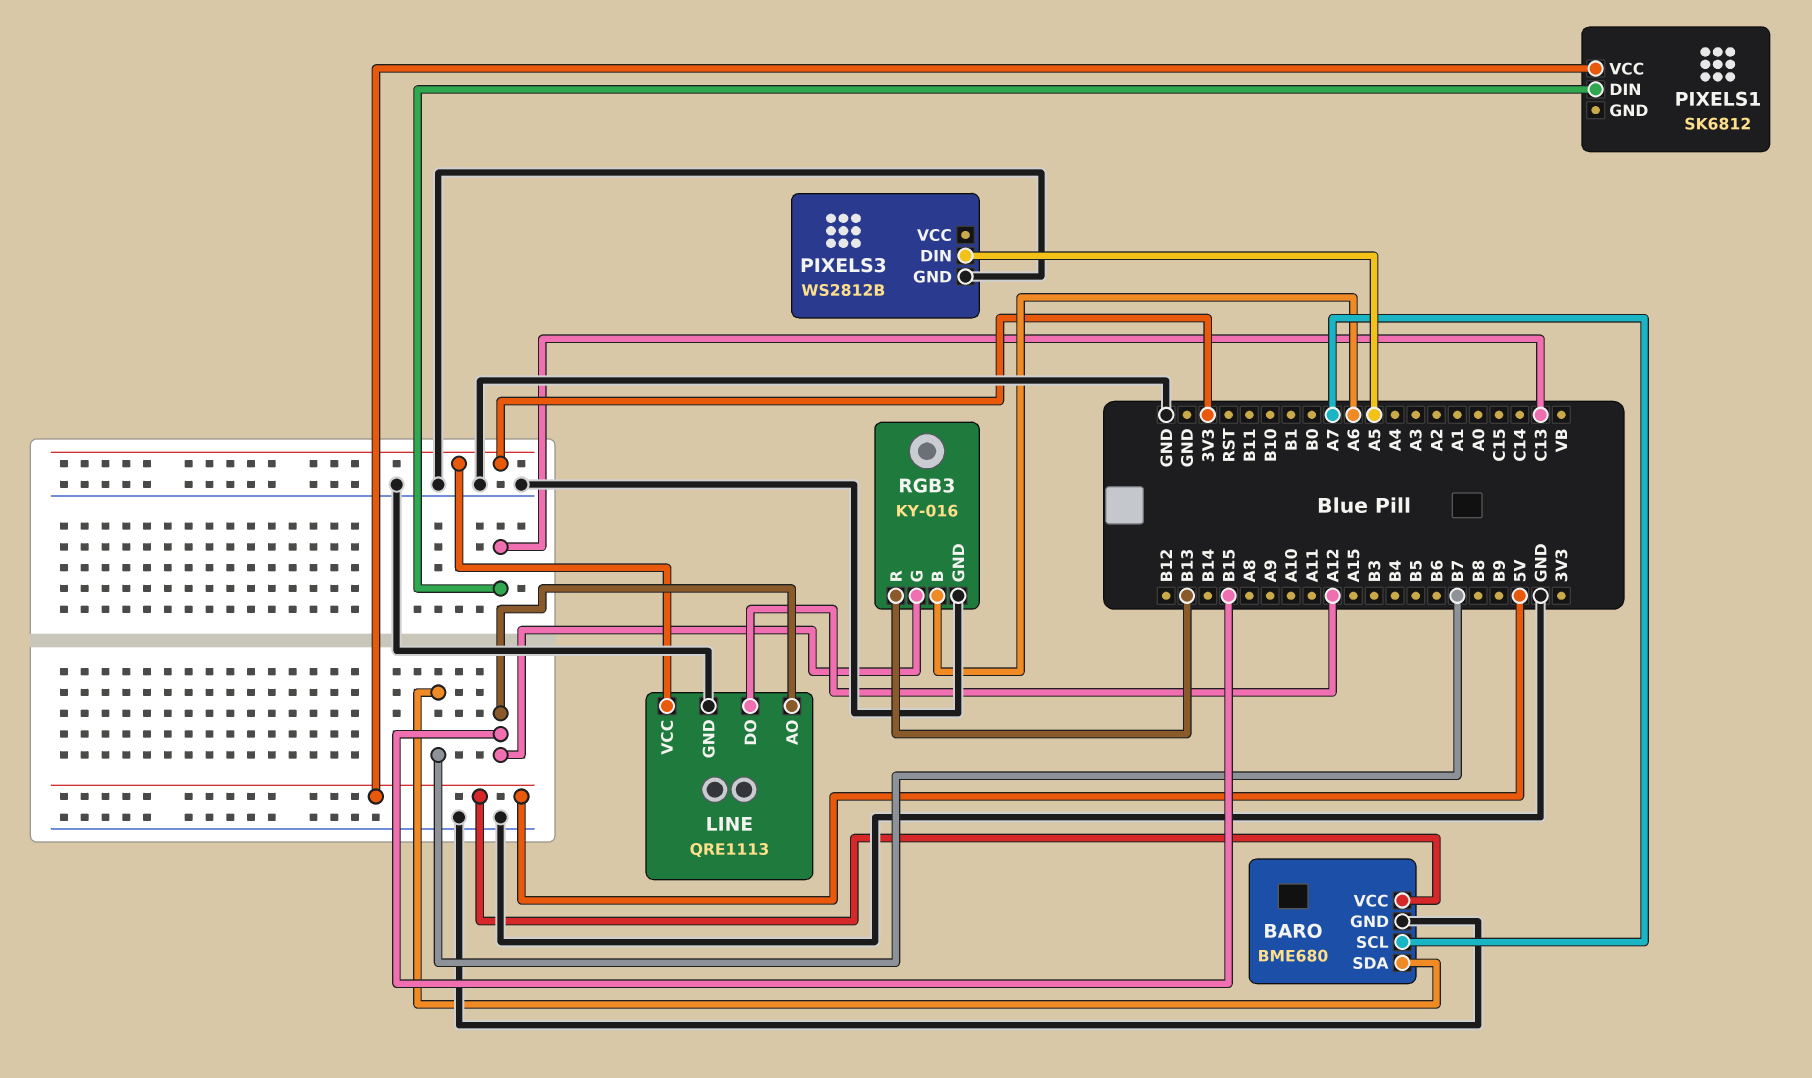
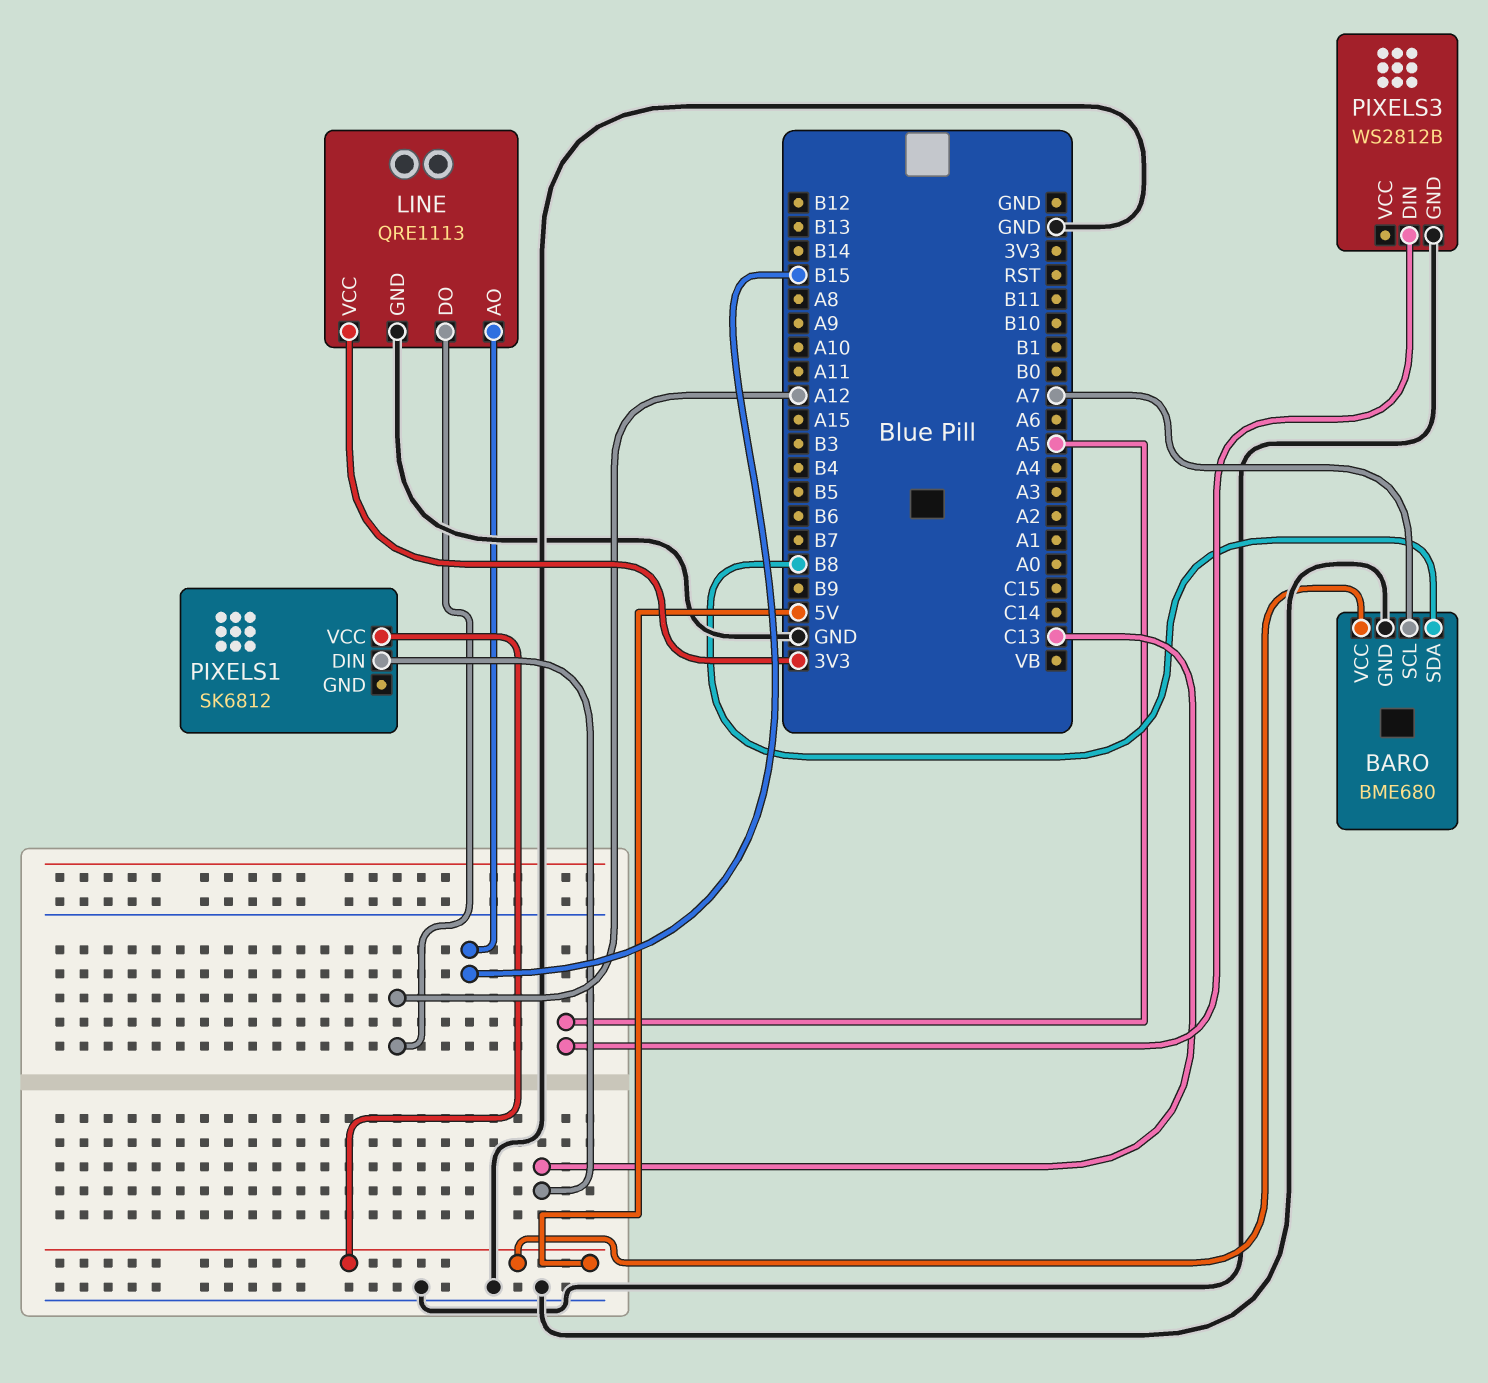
BARO pin SDA: B7 -> B8
RGB3: KY-016 -> none
RGB3 pin B: A6 -> none
RGB3 pin G: B15 -> none
RGB3 pin GND: GND -> none
RGB3 pin R: B13 -> none

